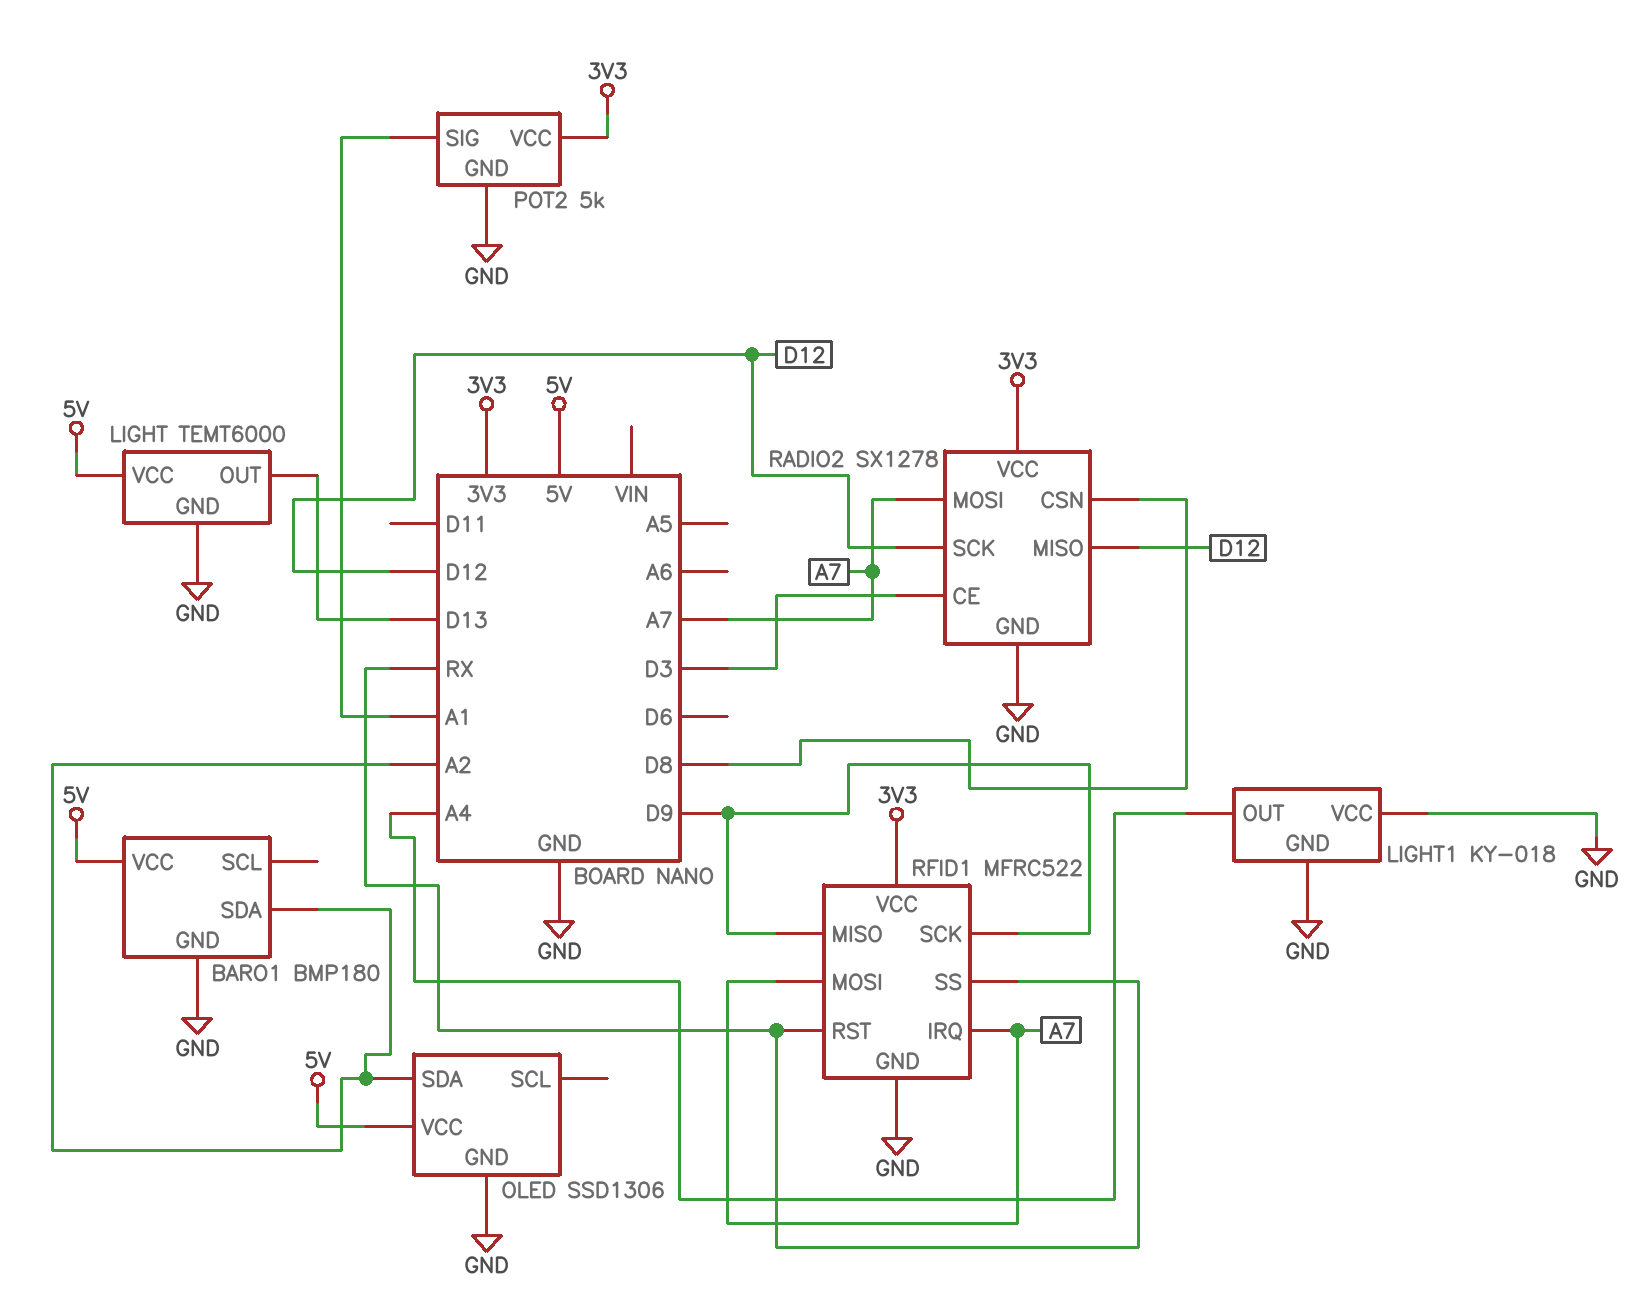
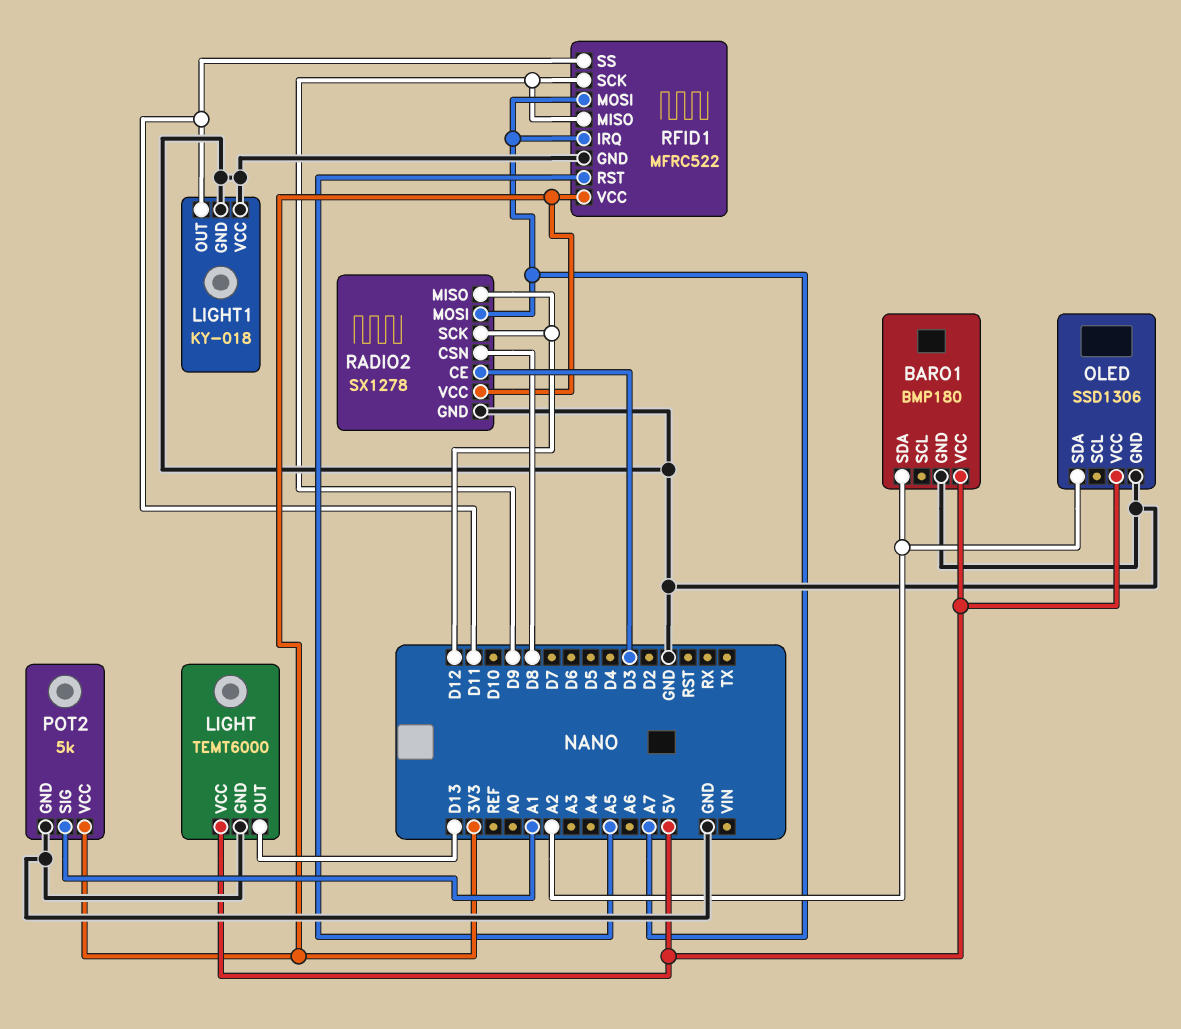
LIGHT1 pin OUT: A4 -> D11
RFID1 pin RST: RX -> A5
RFID1 pin SS: RX -> D11

